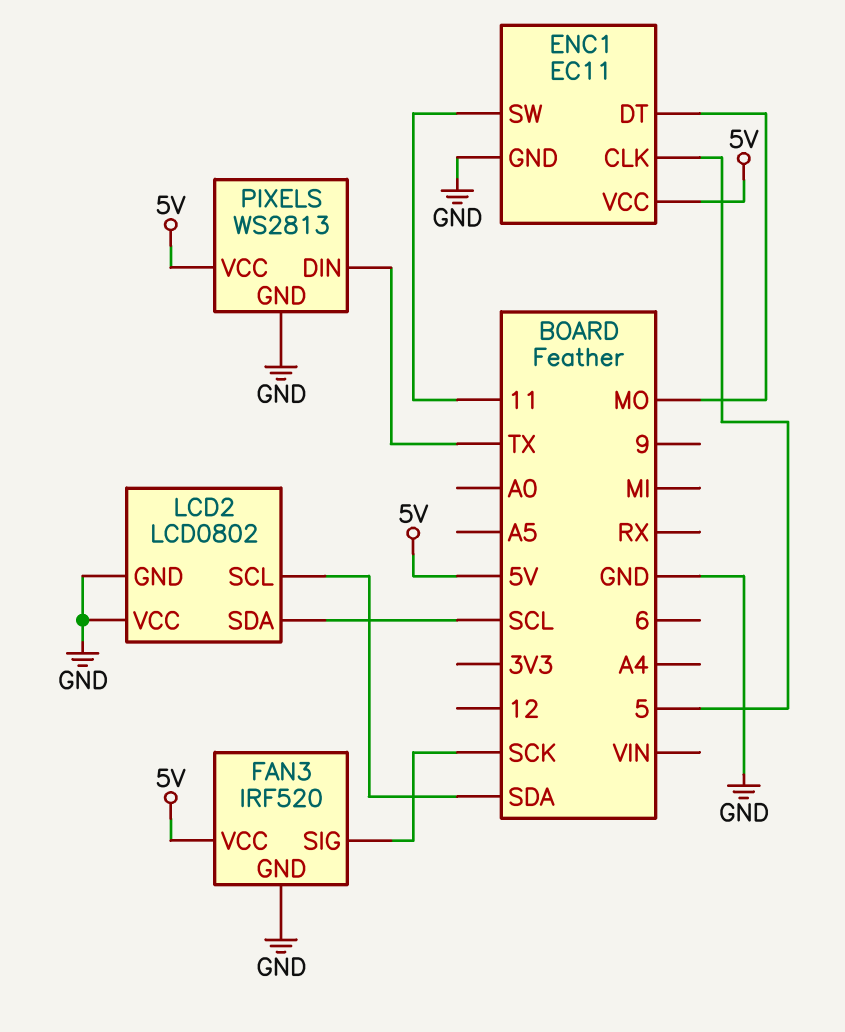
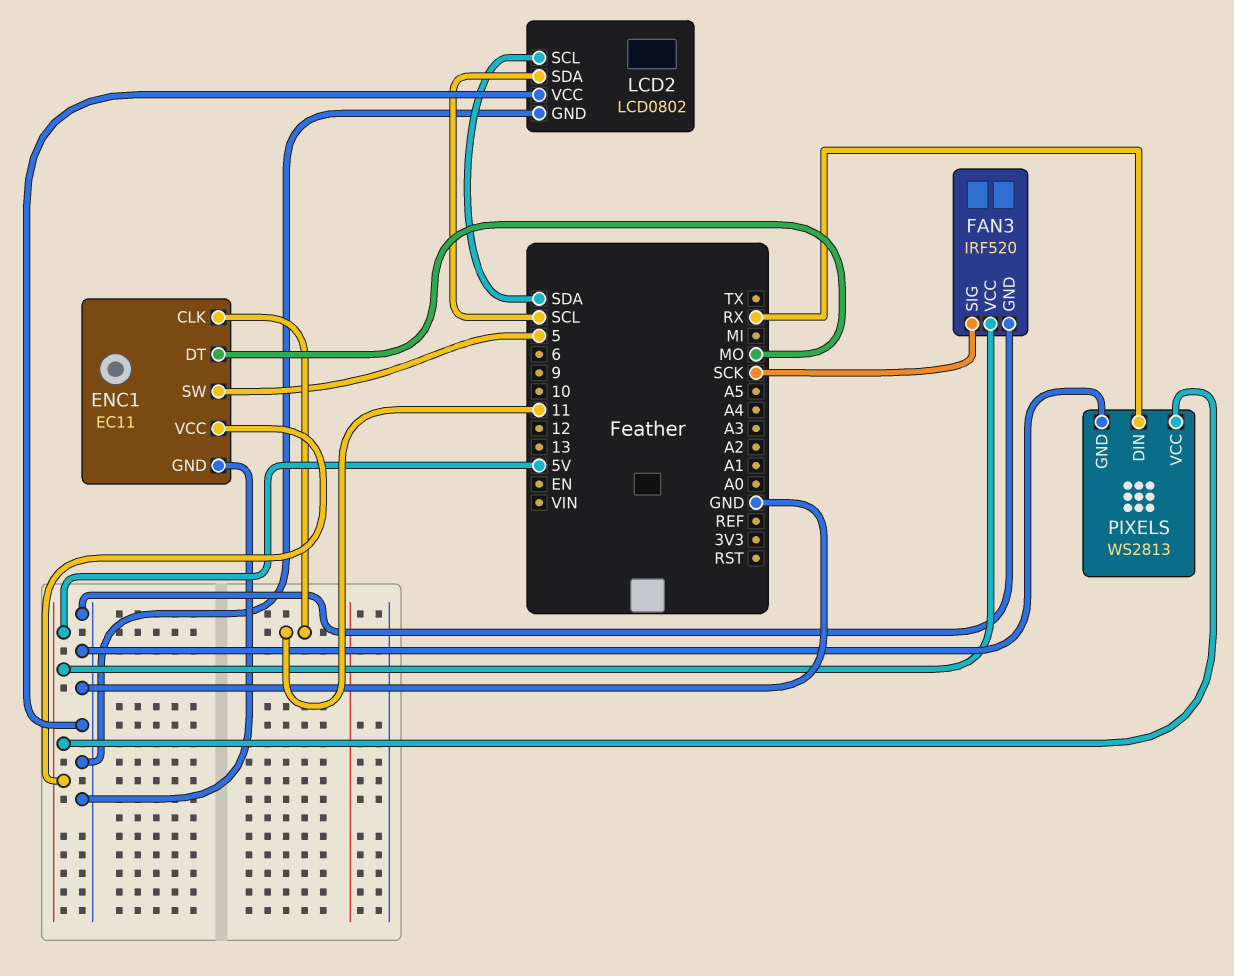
ENC1 pin CLK: 5 -> 11
ENC1 pin SW: 11 -> 5
PIXELS pin DIN: TX -> RX

